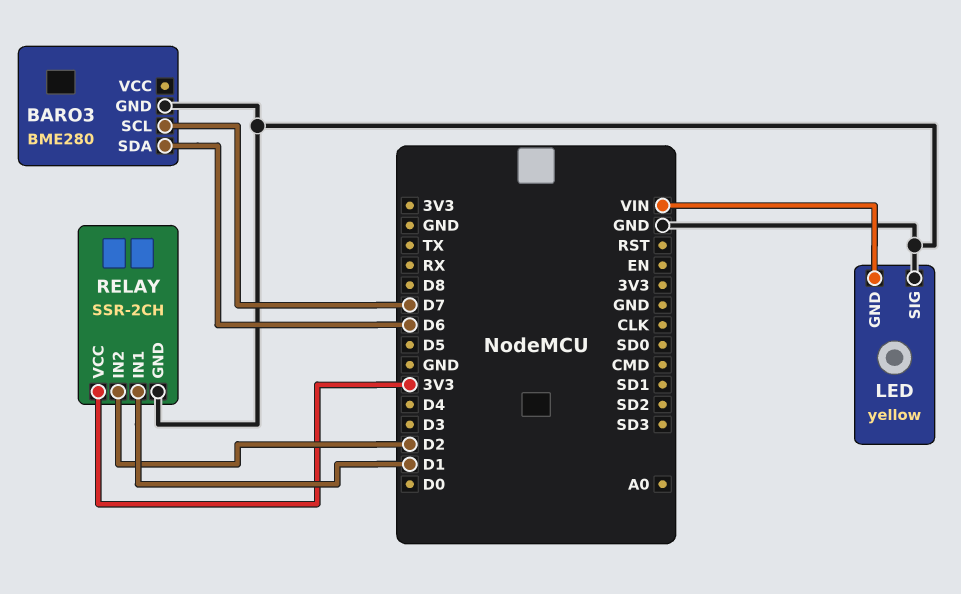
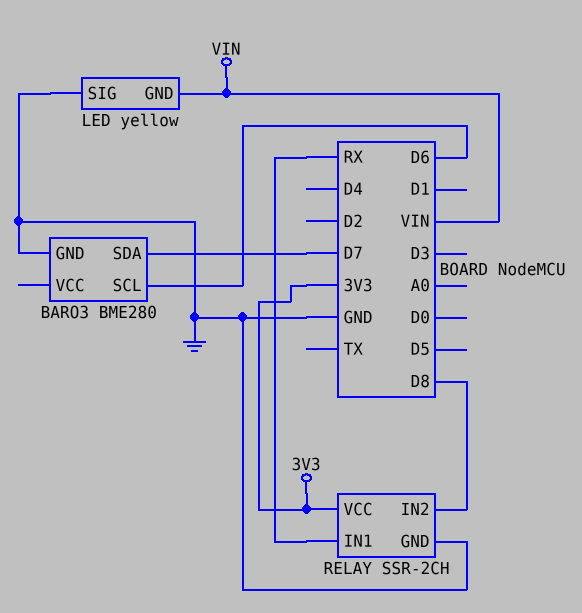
BARO3 pin SCL: D7 -> D6
BARO3 pin SDA: D6 -> D7
RELAY pin IN1: D1 -> RX
RELAY pin IN2: D2 -> D8

